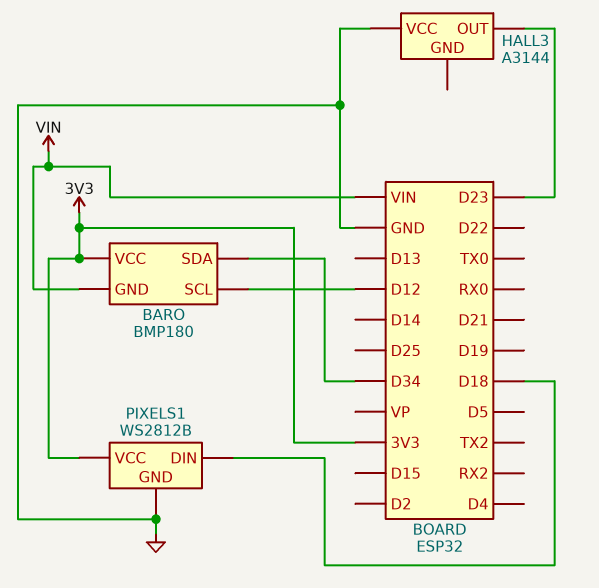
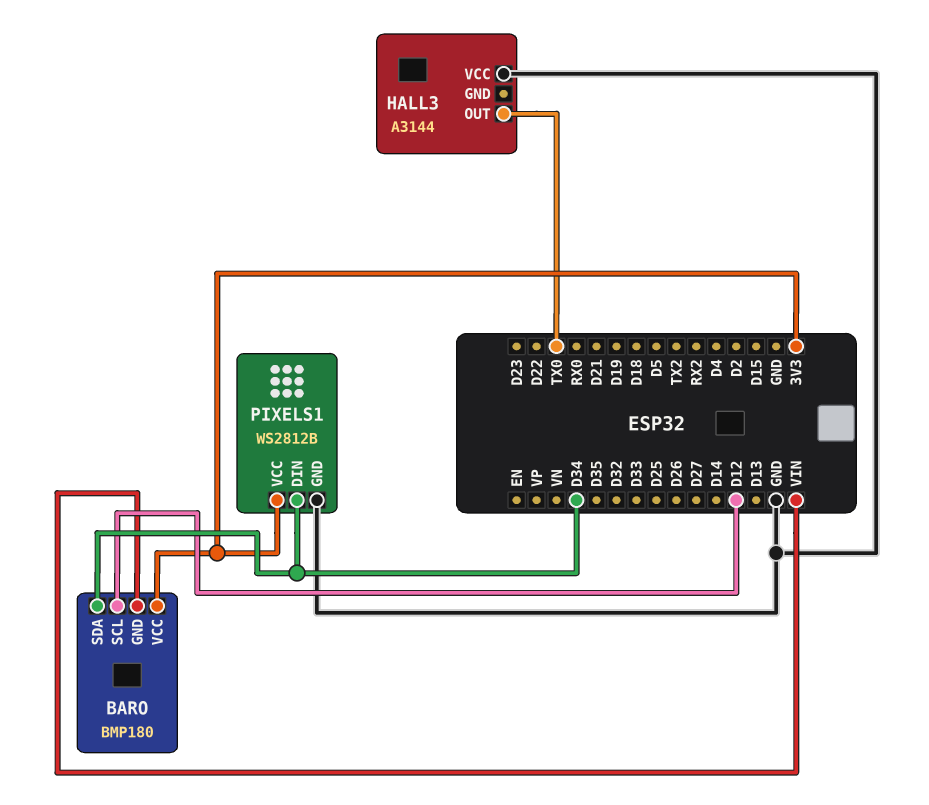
HALL3 pin OUT: D23 -> TX0
PIXELS1 pin DIN: D18 -> D34

